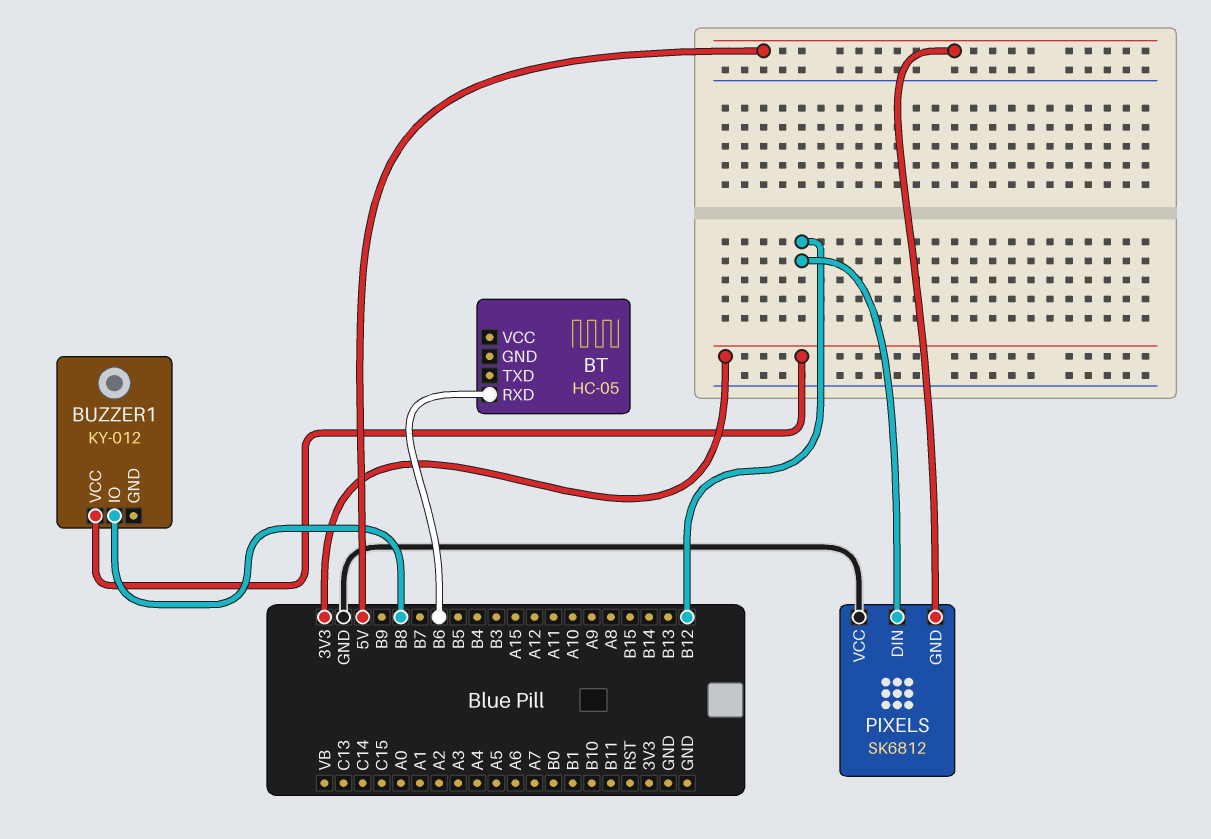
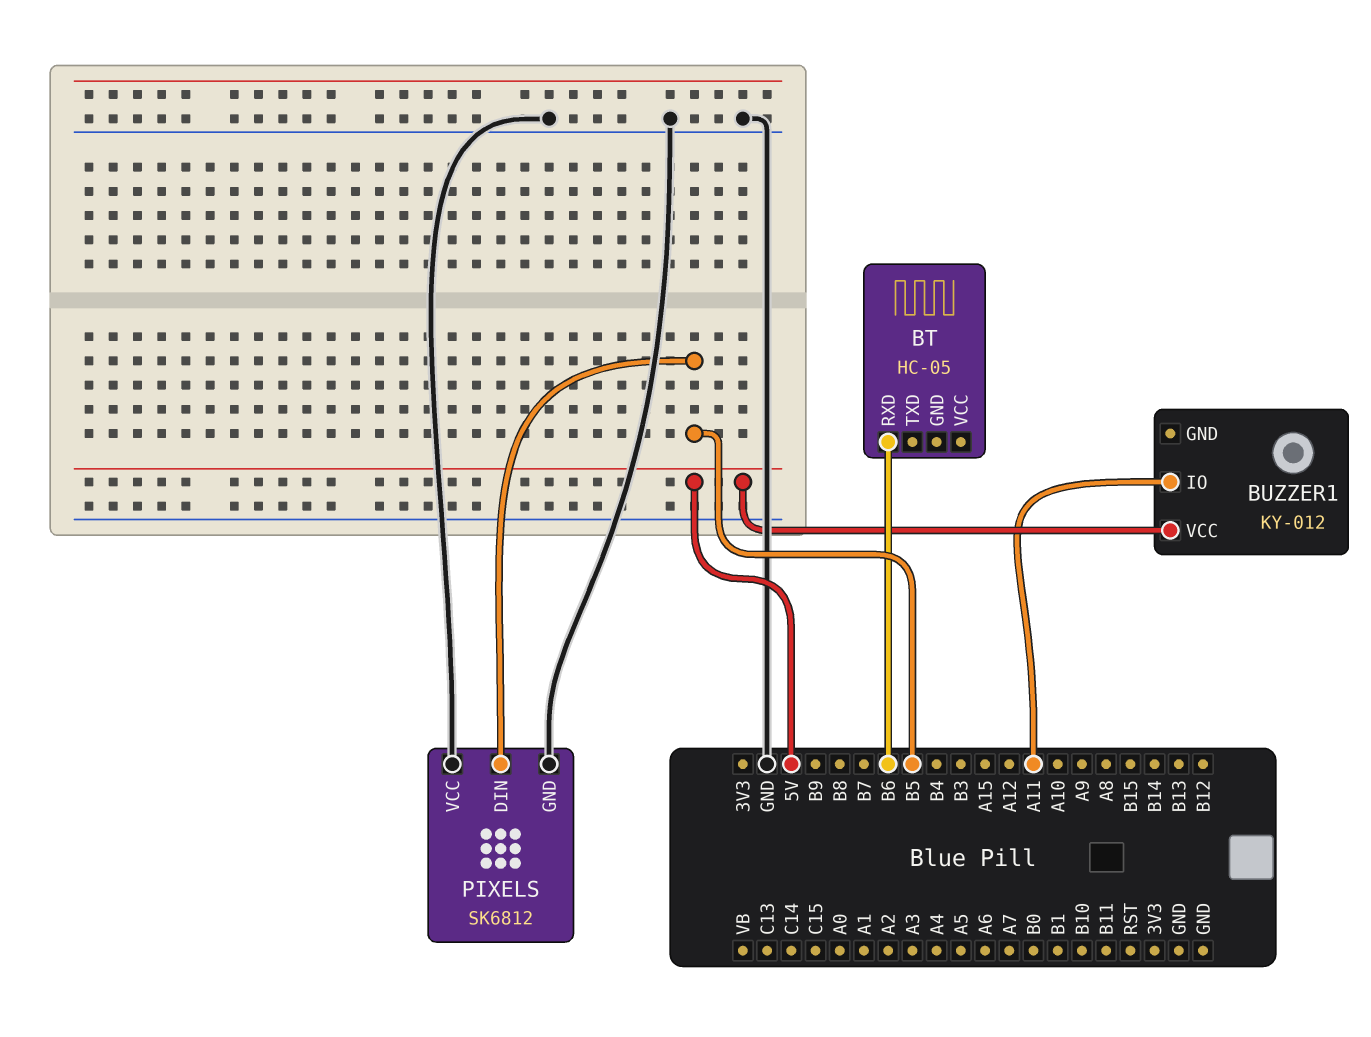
BUZZER1 pin IO: B8 -> A11
BUZZER1 pin VCC: 3V3 -> 5V
PIXELS pin DIN: B12 -> B5
PIXELS pin GND: 5V -> GND

